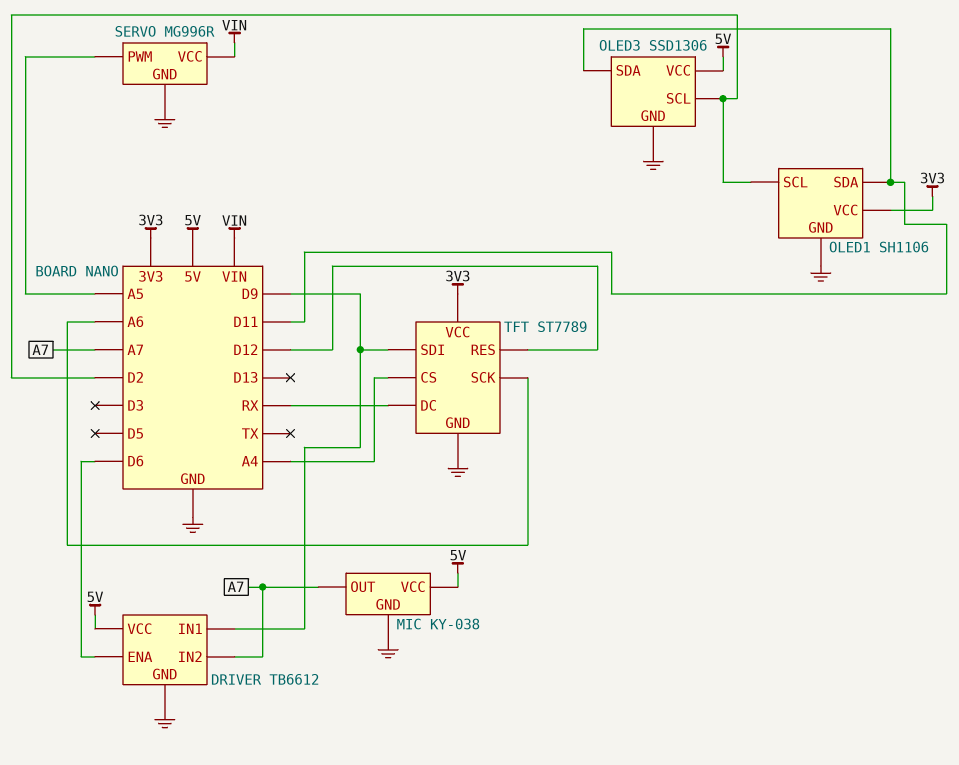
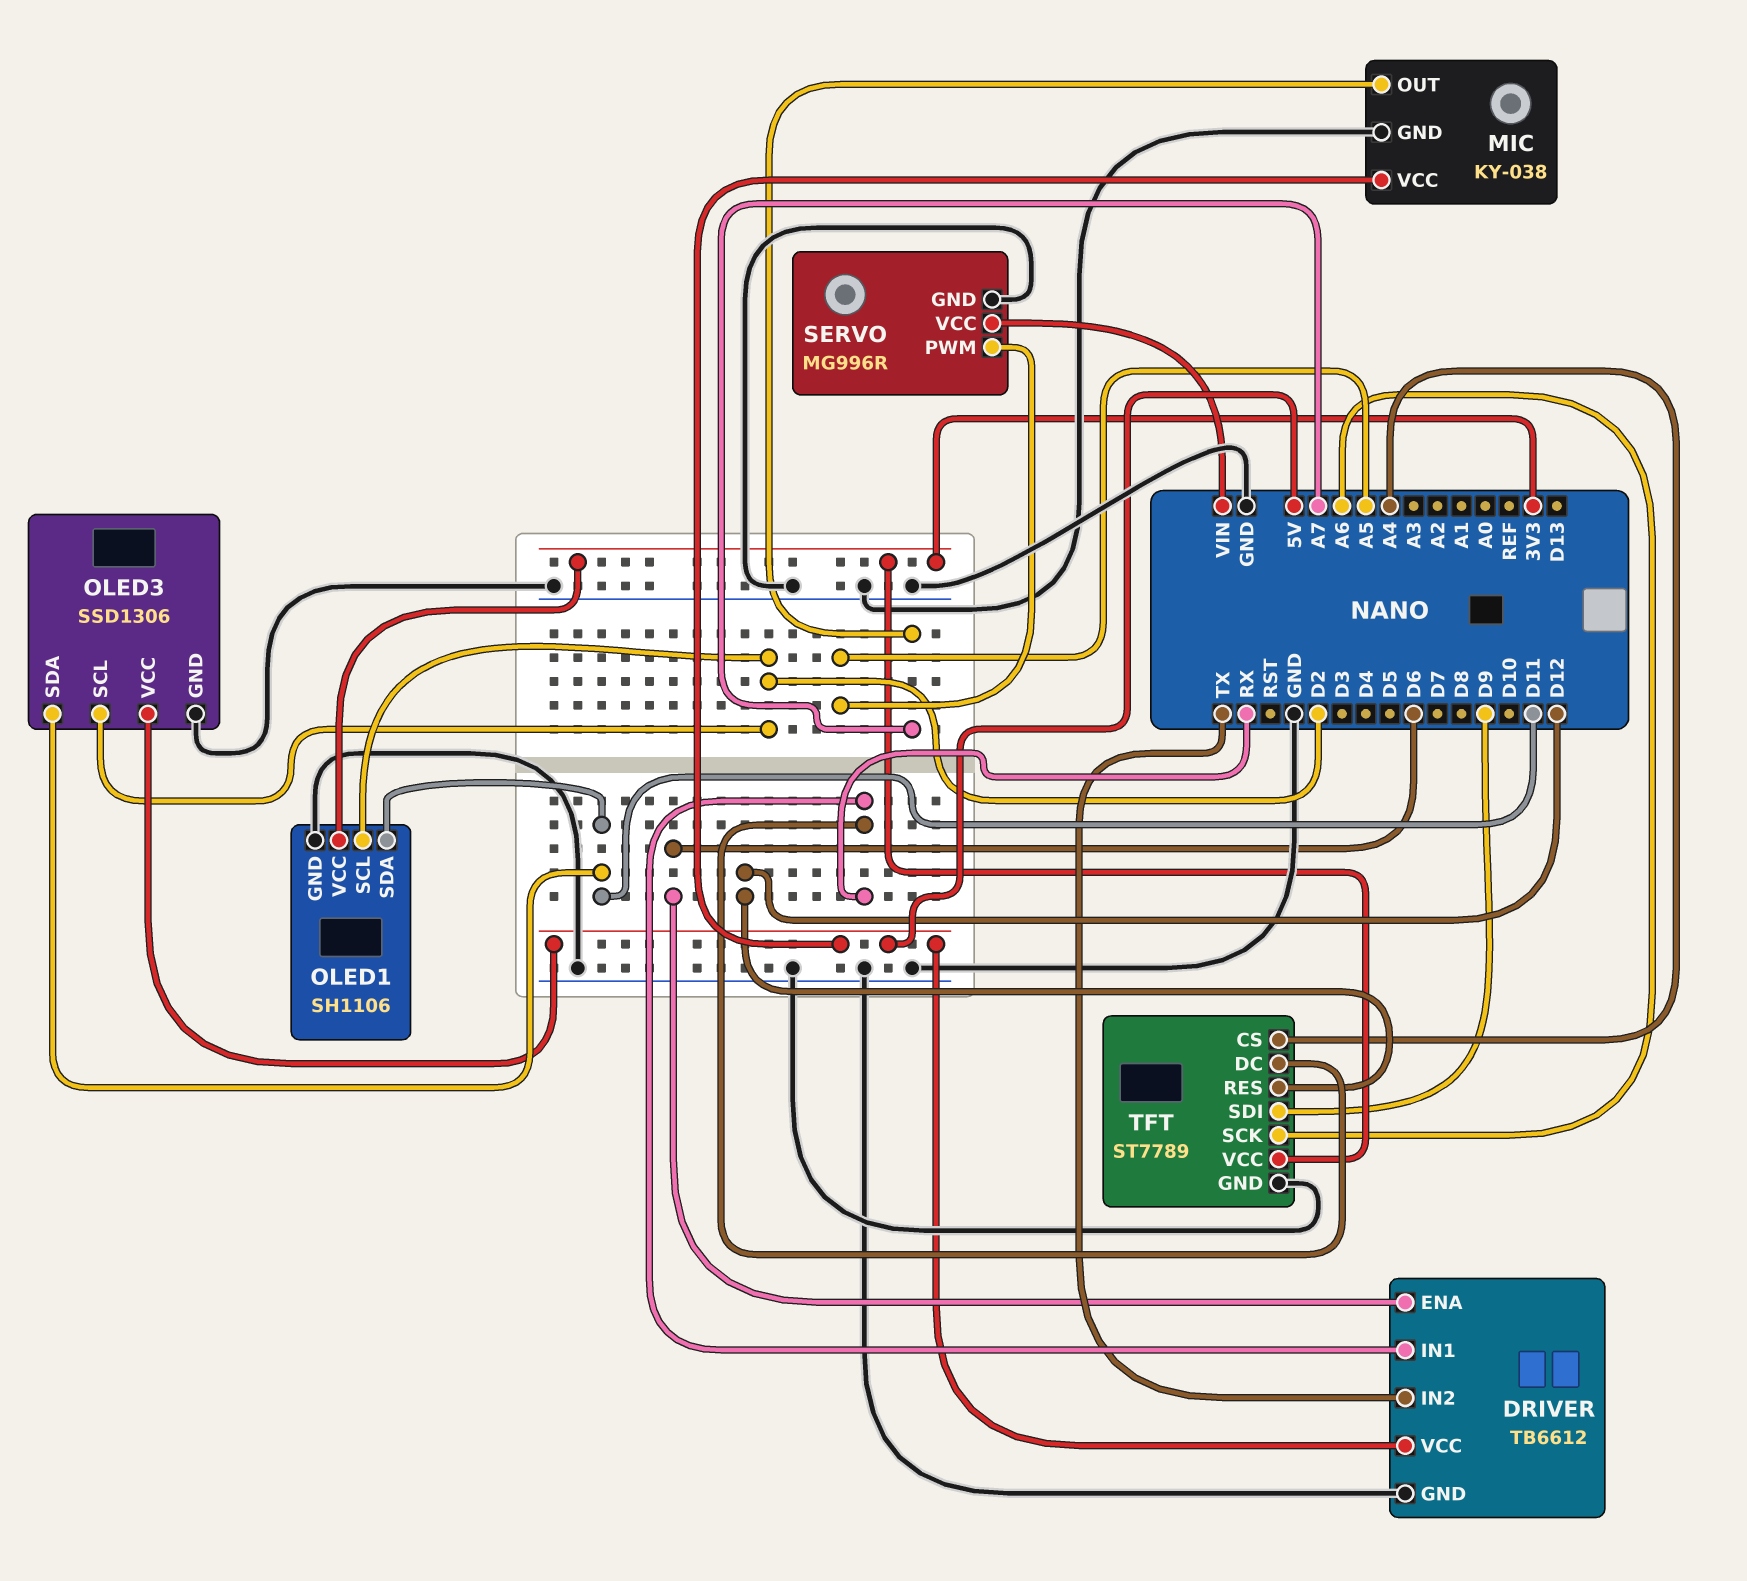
DRIVER pin IN1: D9 -> RX
DRIVER pin IN2: A7 -> TX

